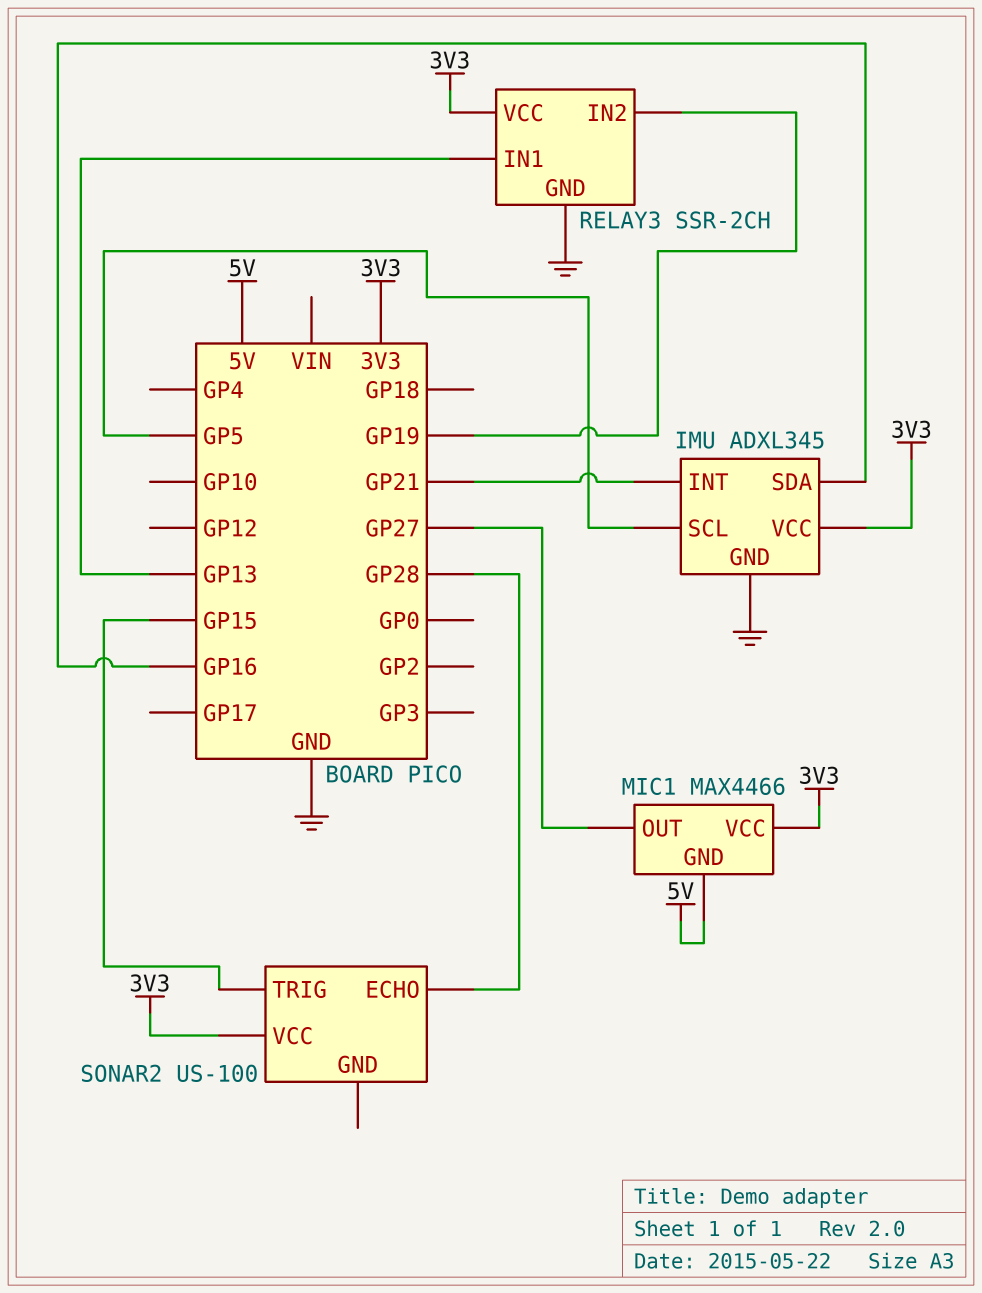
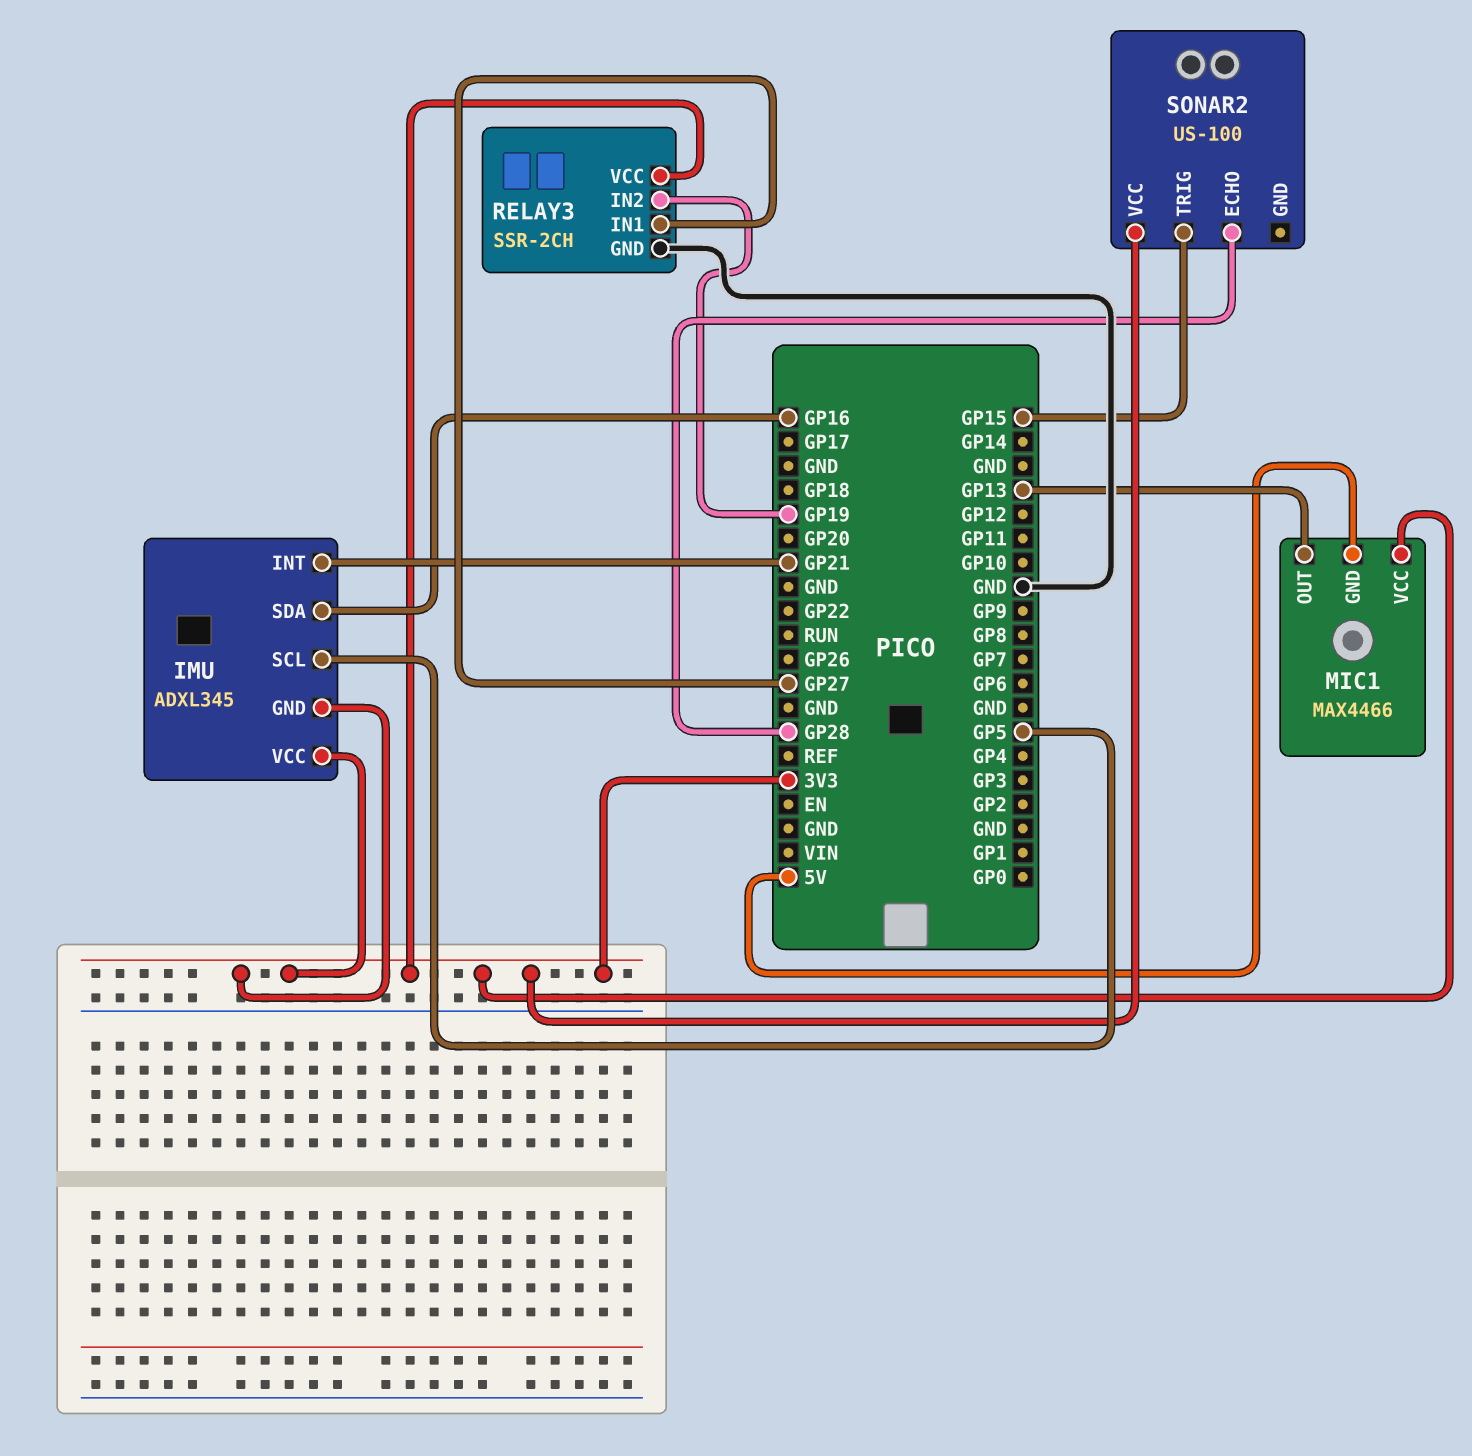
IMU pin GND: GND -> 3V3
MIC1 pin OUT: GP27 -> GP13
RELAY3 pin IN1: GP13 -> GP27

